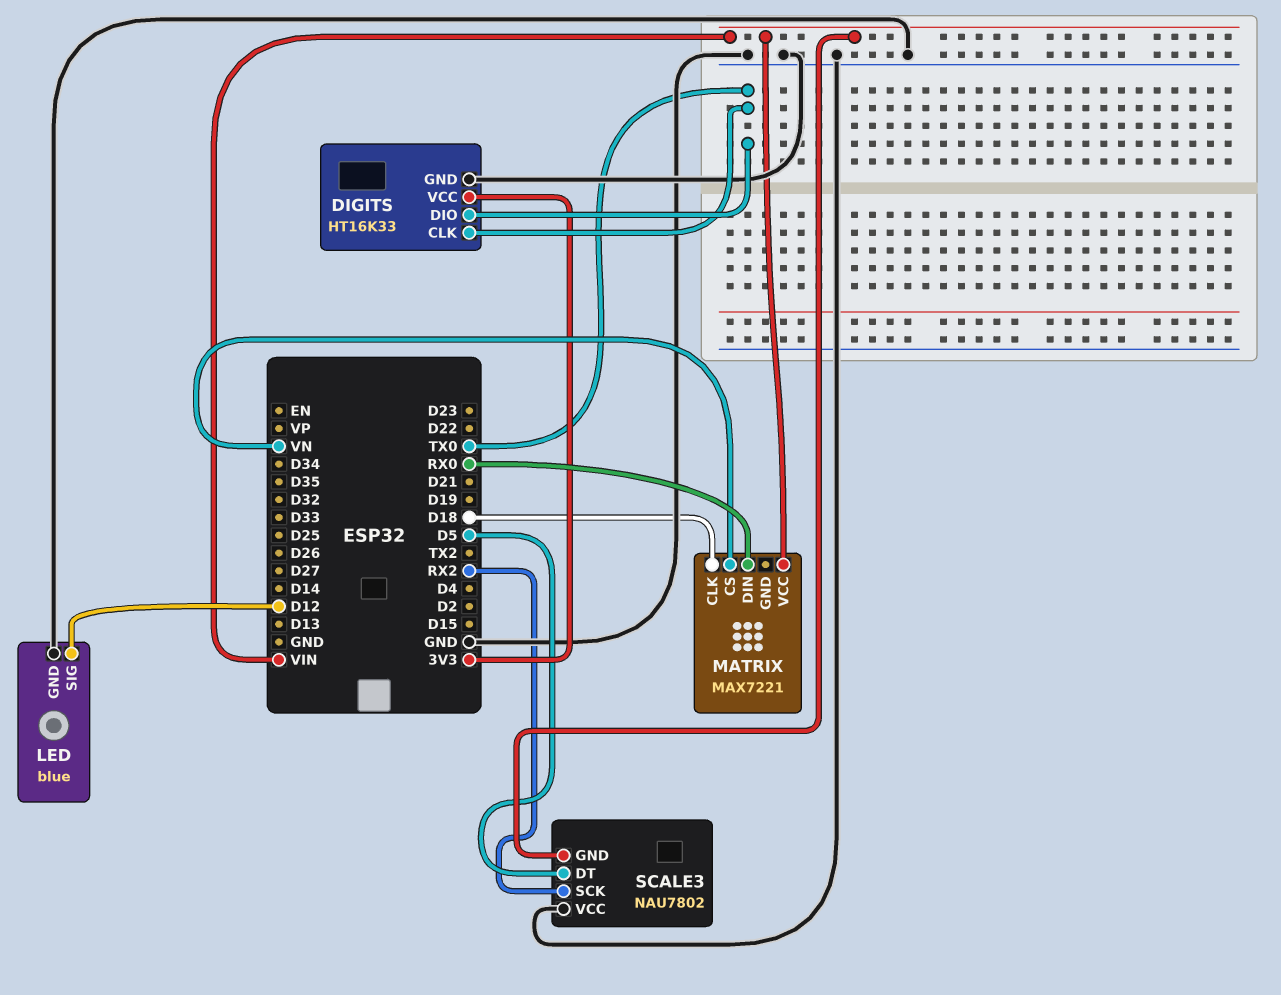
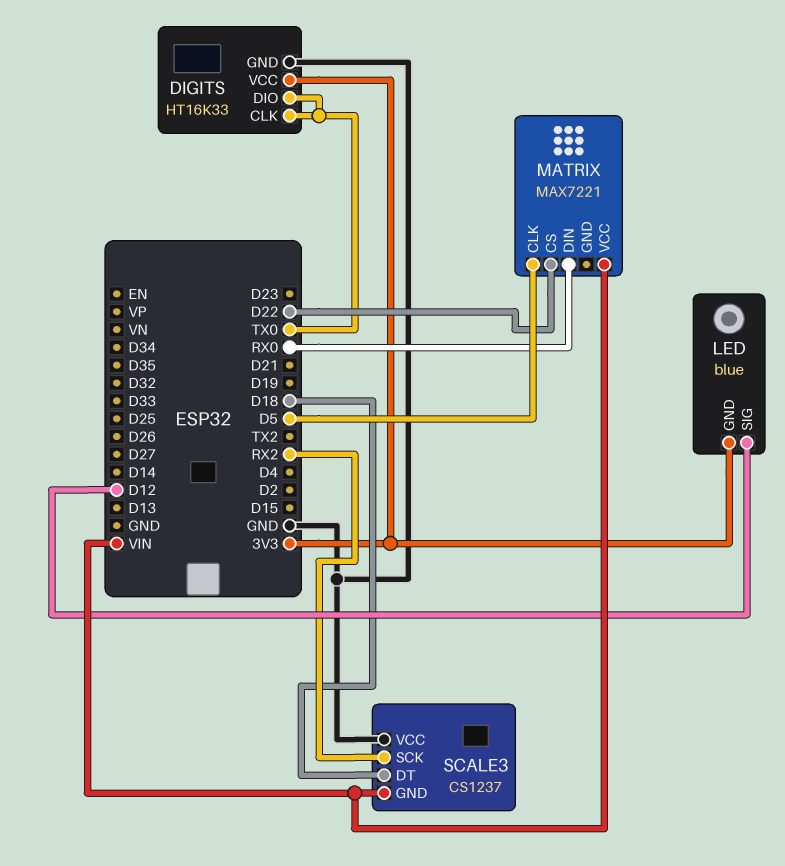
LED pin GND: GND -> 3V3
MATRIX pin CLK: D18 -> D5
MATRIX pin CS: VN -> D22
SCALE3: NAU7802 -> CS1237
SCALE3 pin DT: D5 -> D18

